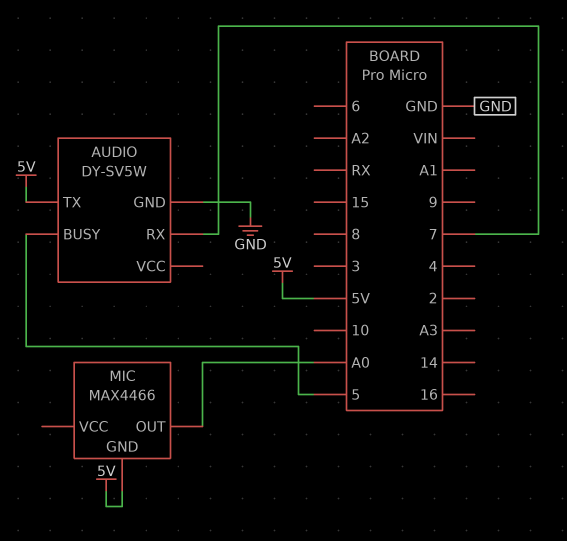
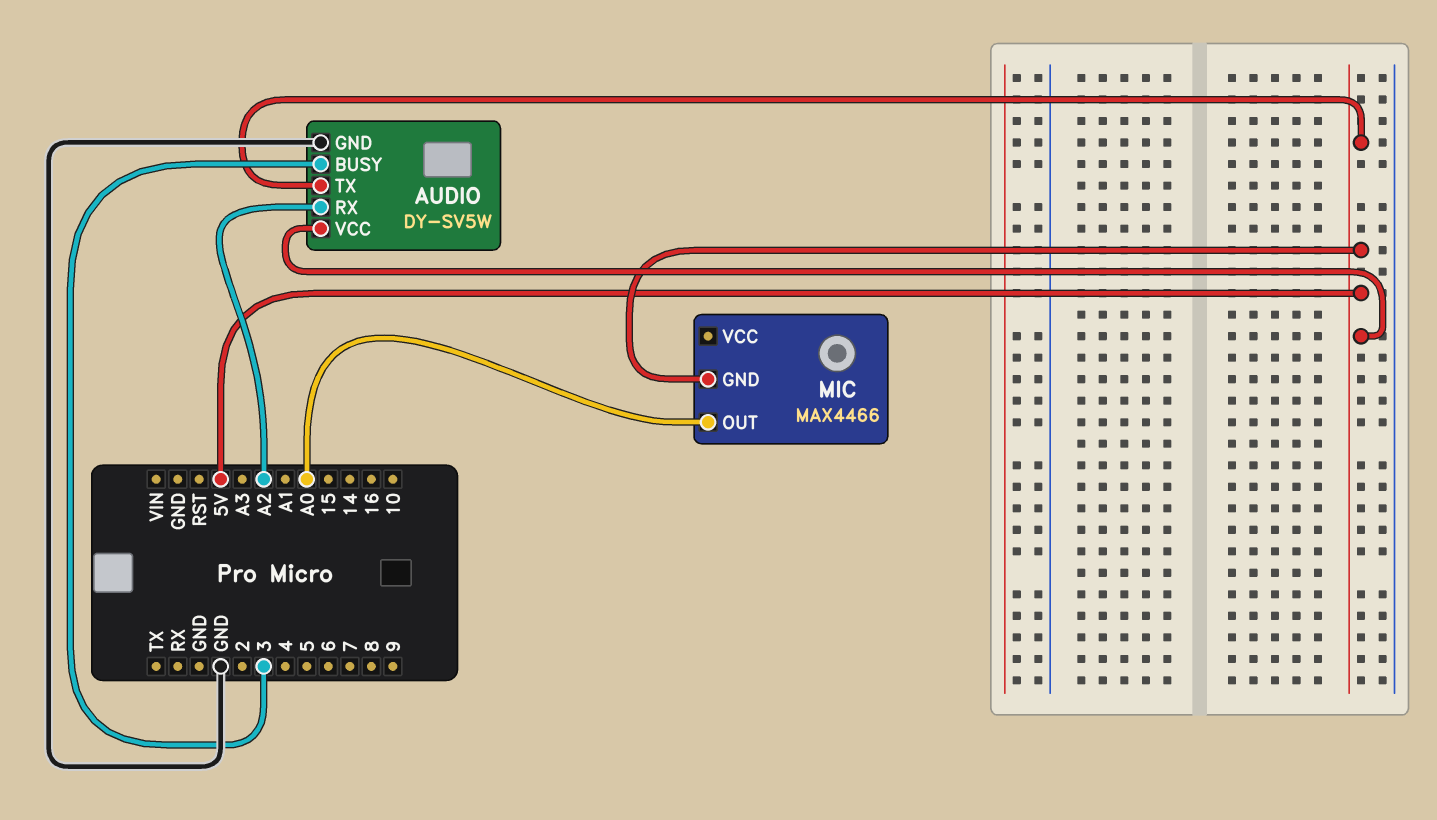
AUDIO pin BUSY: 5 -> 3
AUDIO pin RX: 7 -> A2
AUDIO pin VCC: none -> 5V

